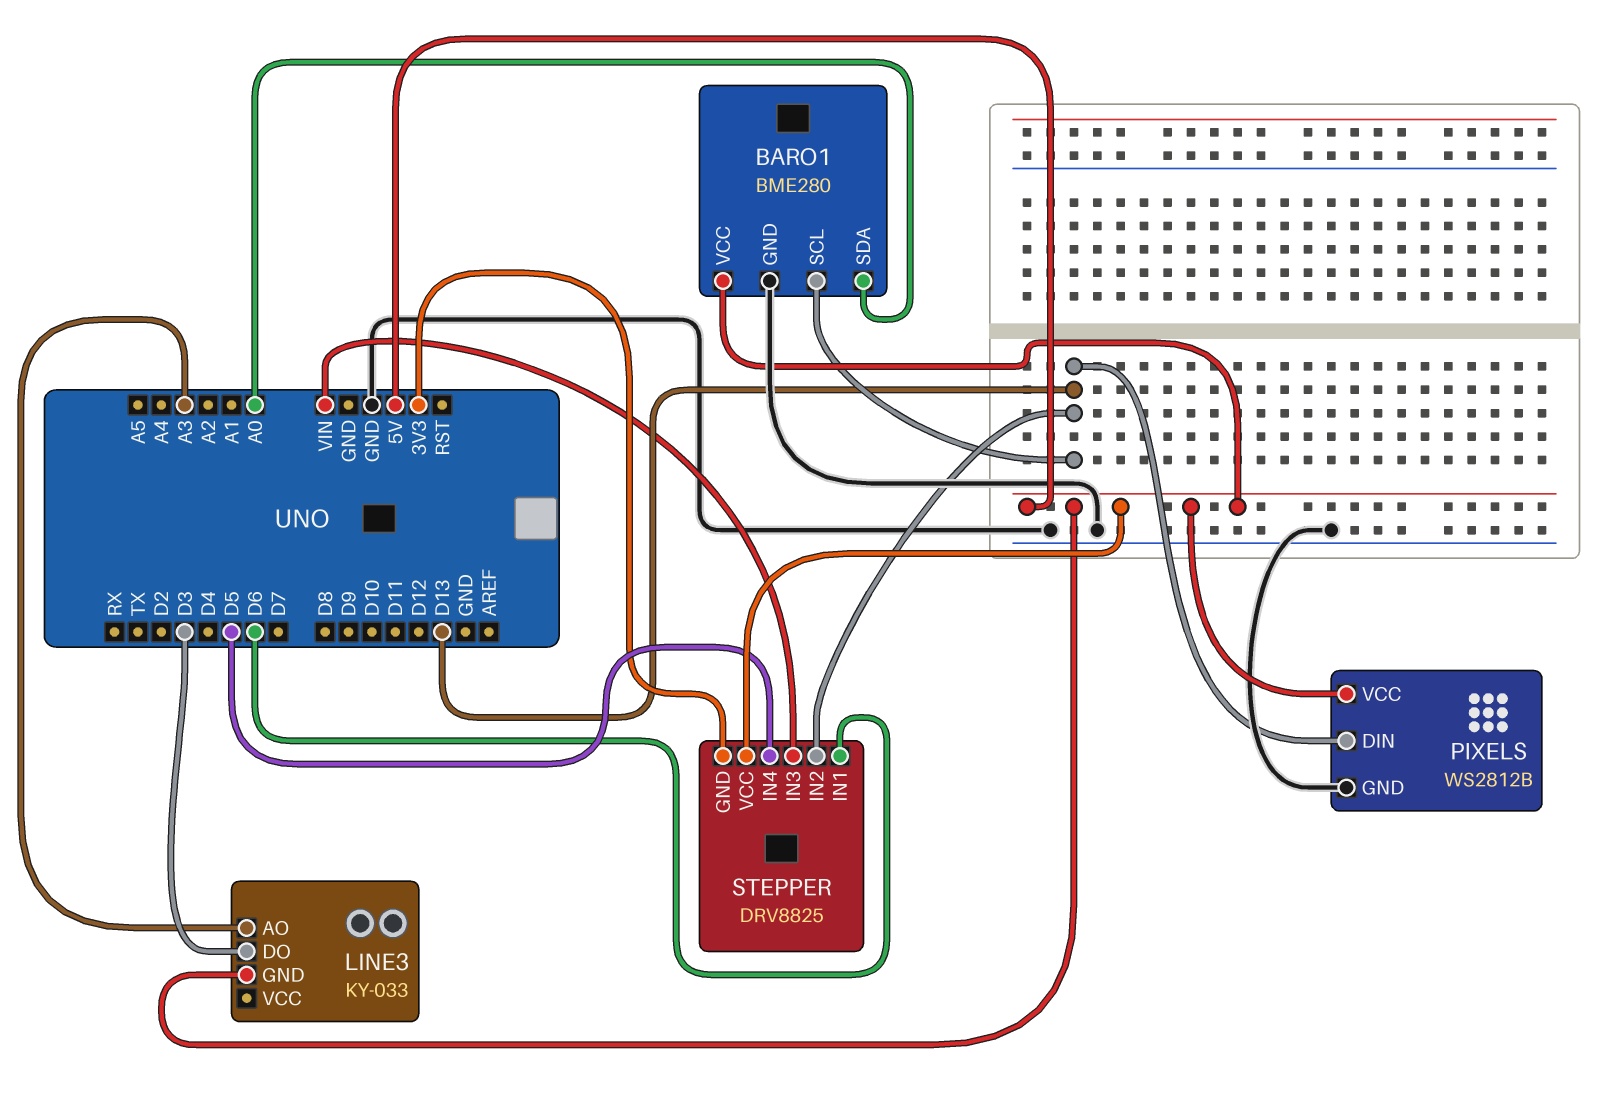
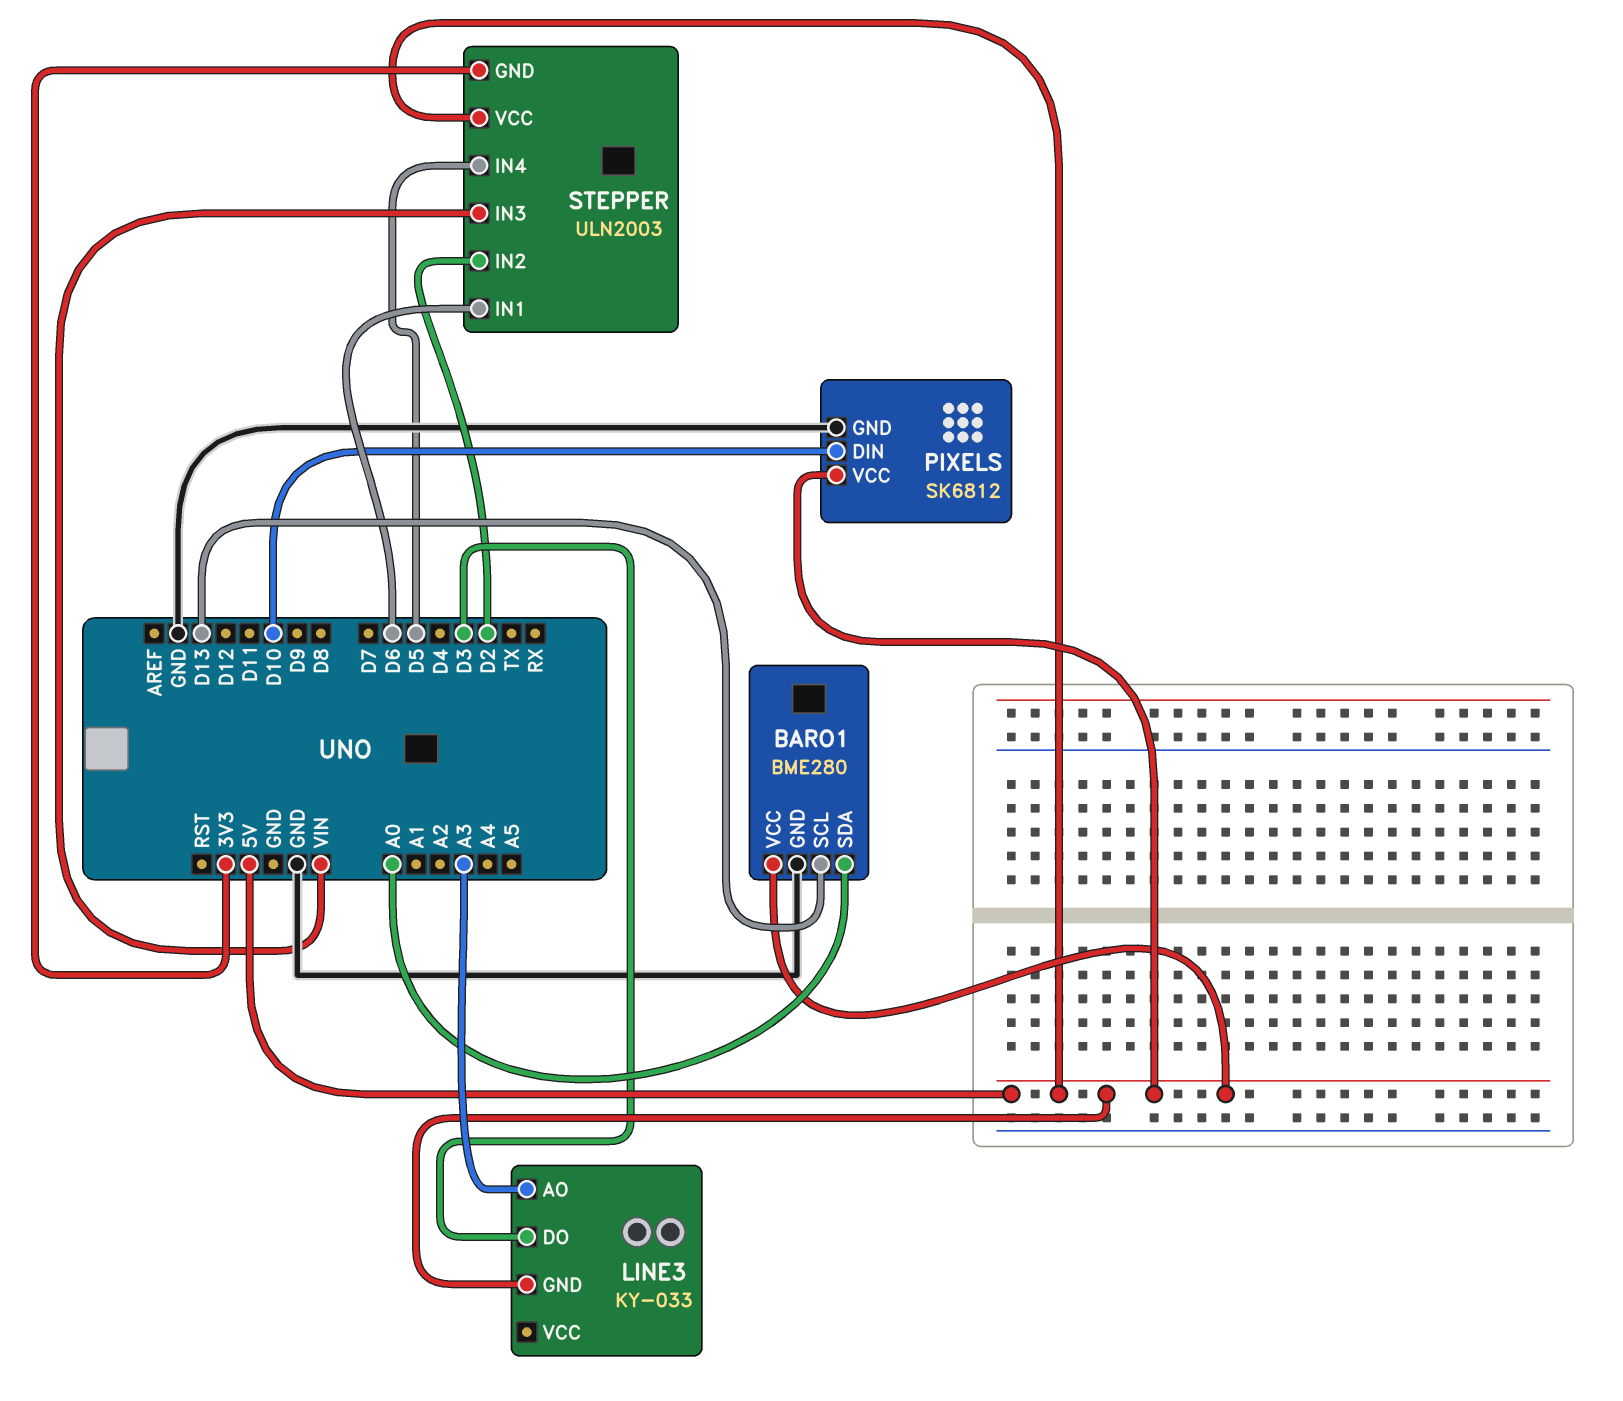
PIXELS: WS2812B -> SK6812
PIXELS pin DIN: D13 -> D10
STEPPER: DRV8825 -> ULN2003
STEPPER pin IN2: D13 -> D2

